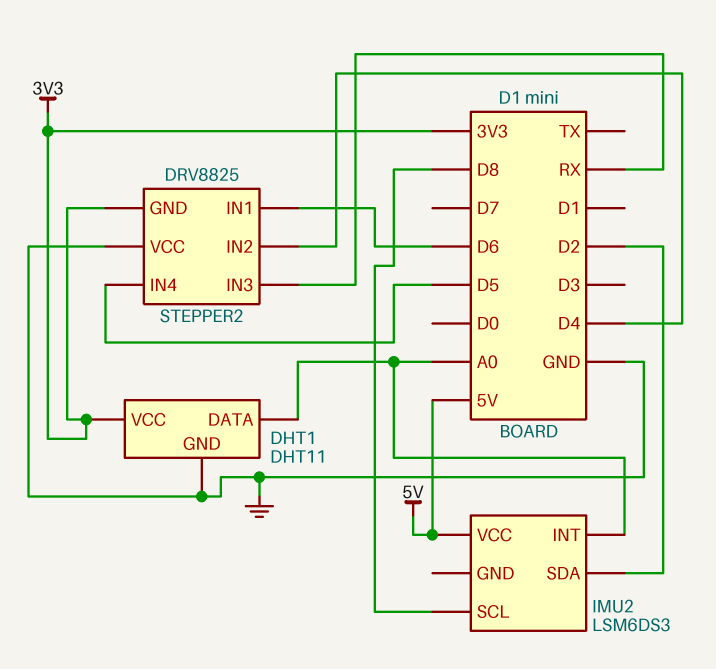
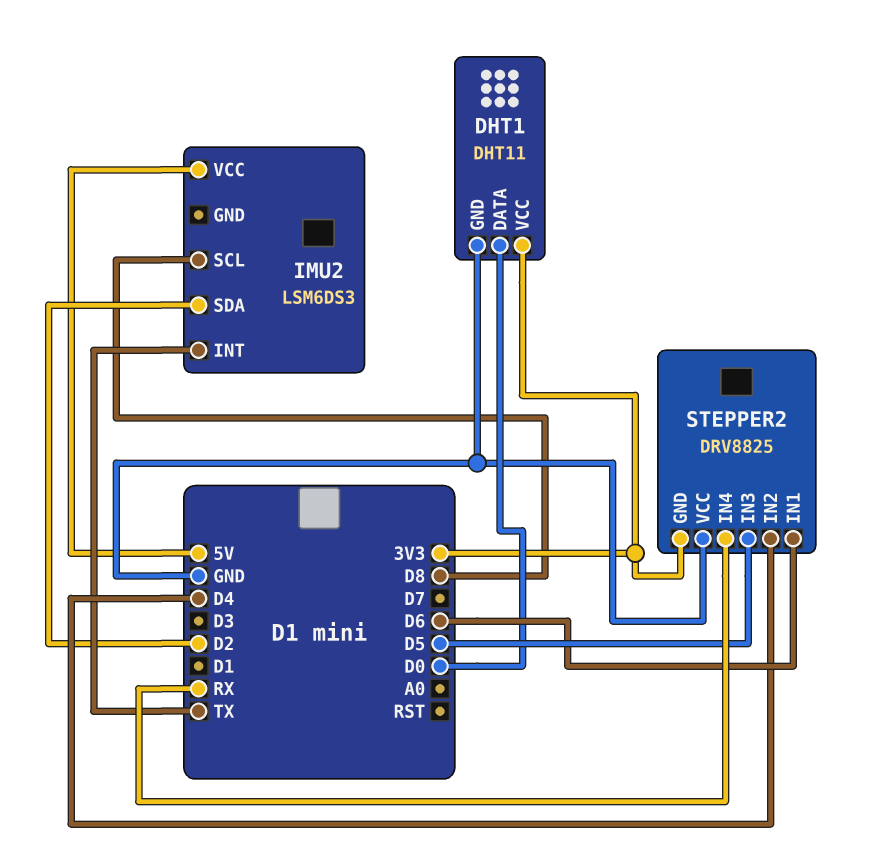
DHT1 pin DATA: A0 -> D0
IMU2 pin INT: A0 -> TX
STEPPER2 pin IN3: RX -> D5
STEPPER2 pin IN4: D5 -> RX

